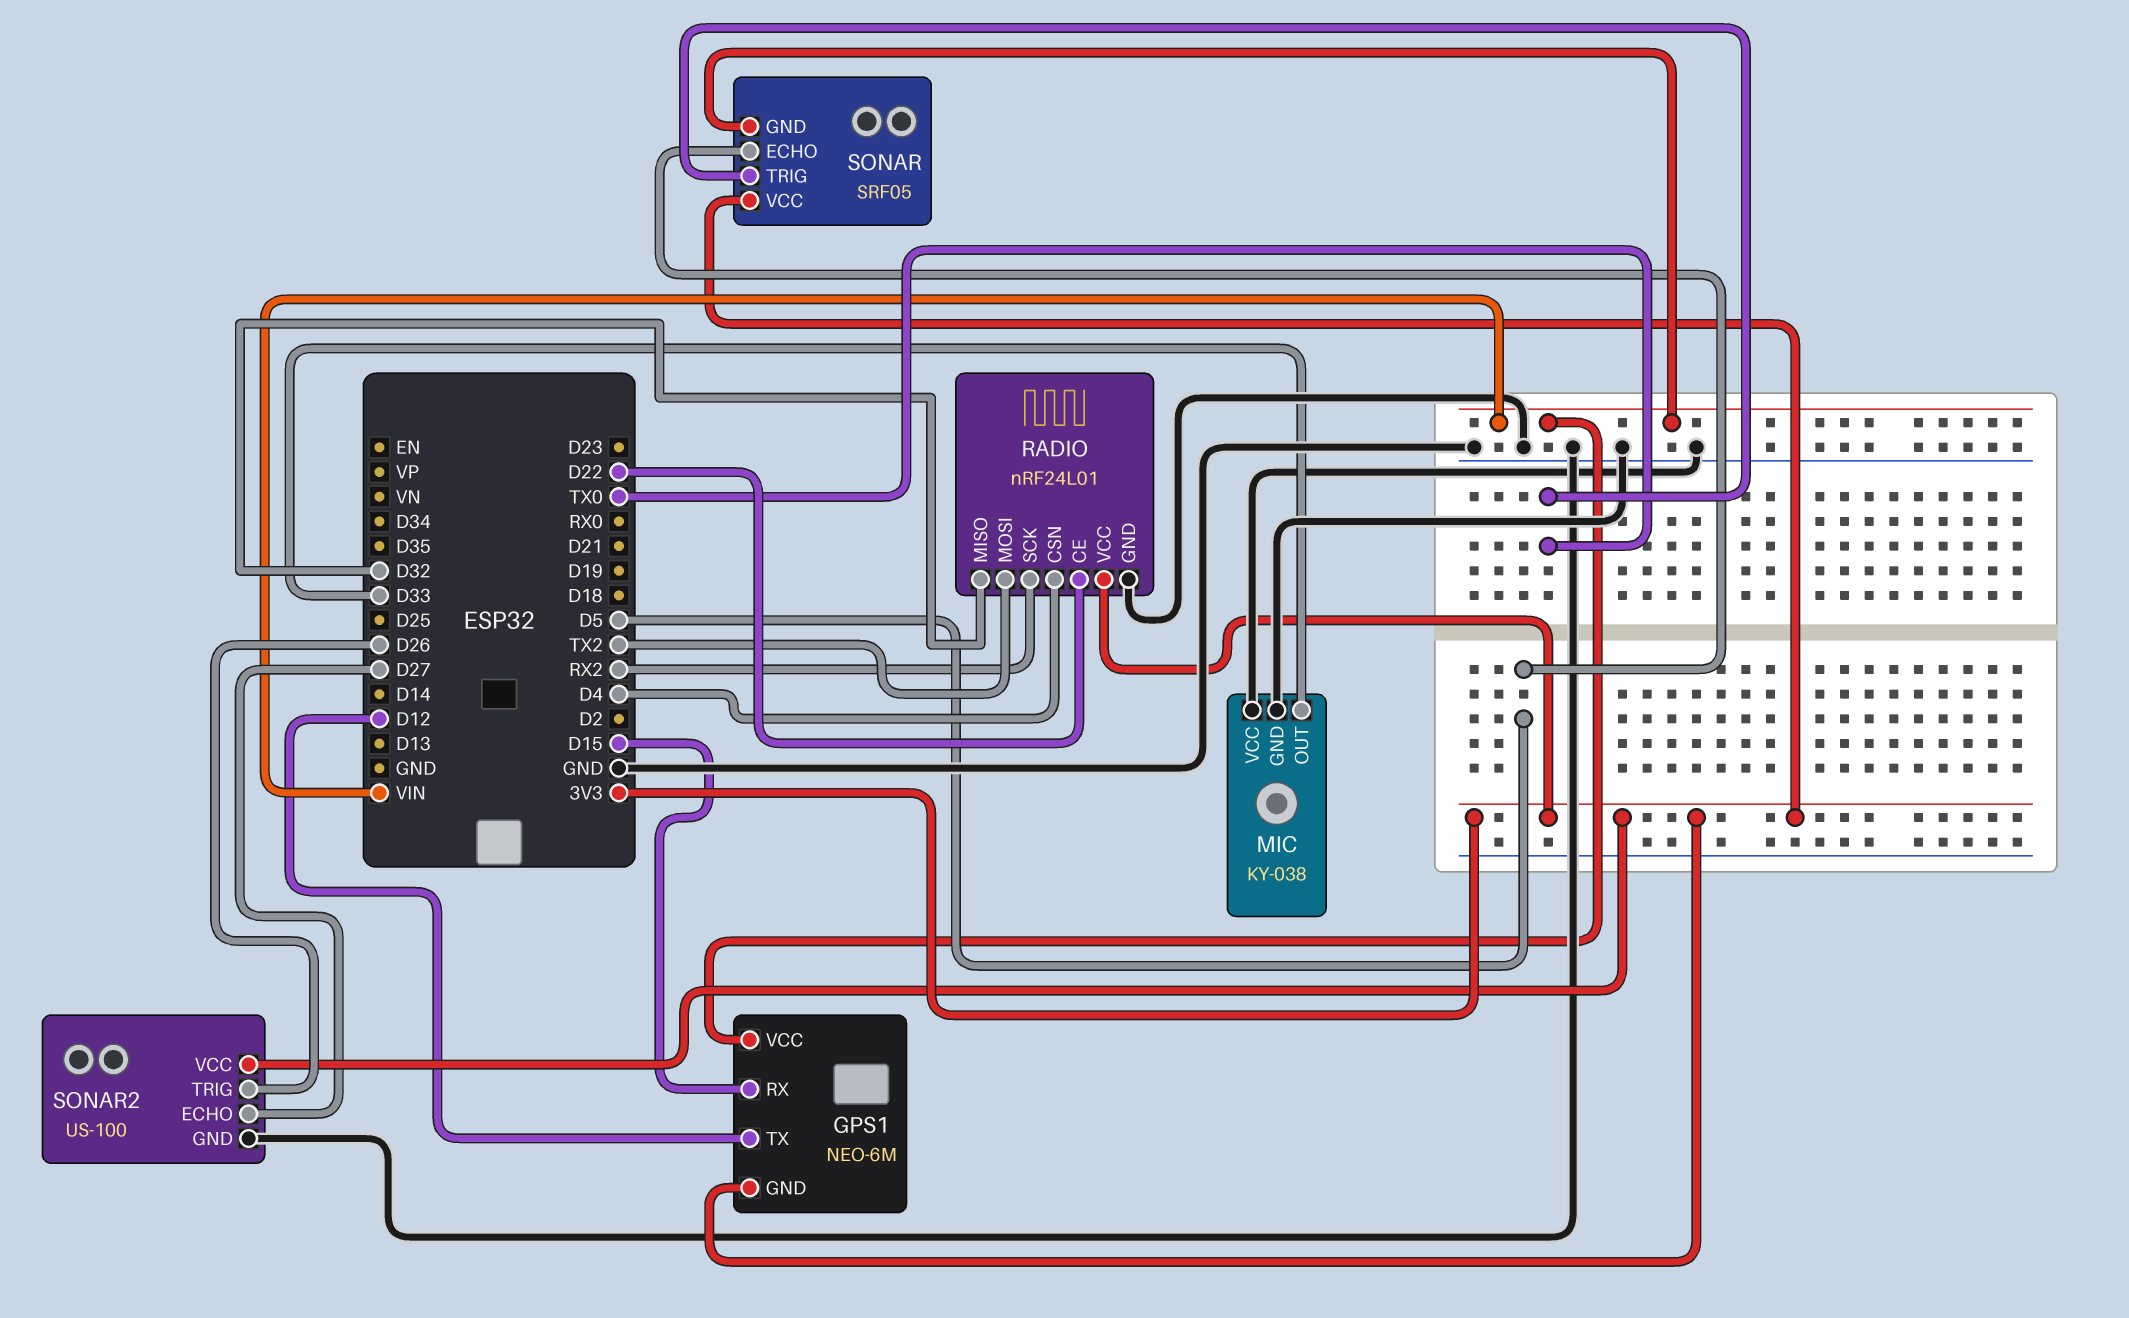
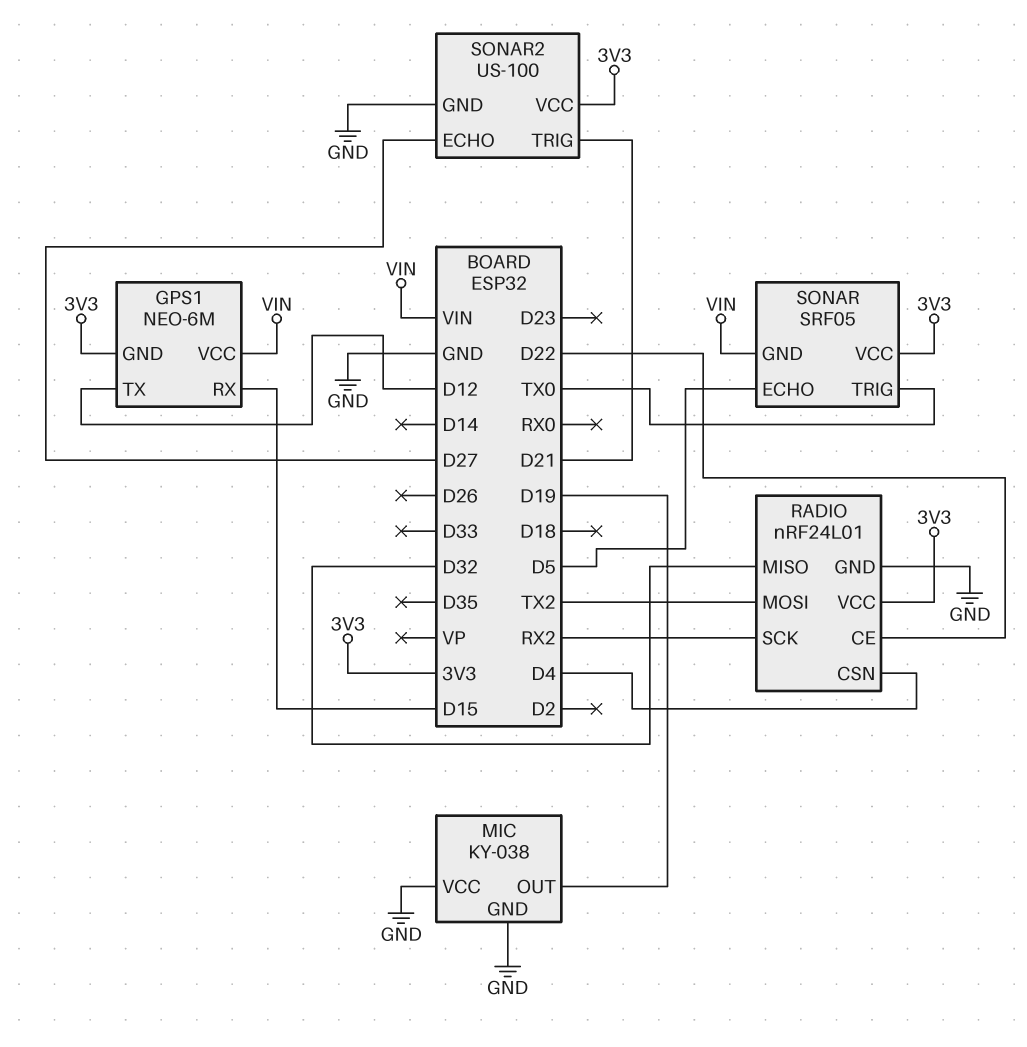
MIC pin OUT: D33 -> D19
SONAR2 pin TRIG: D26 -> D21

